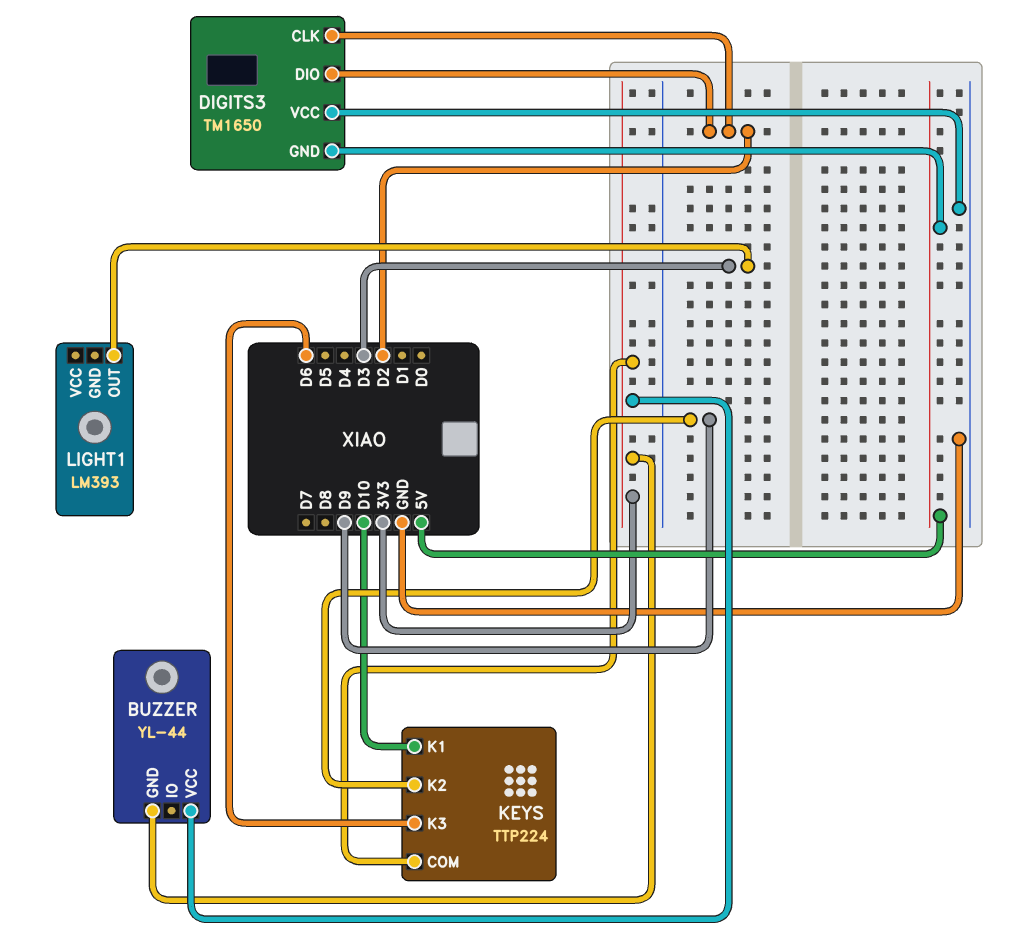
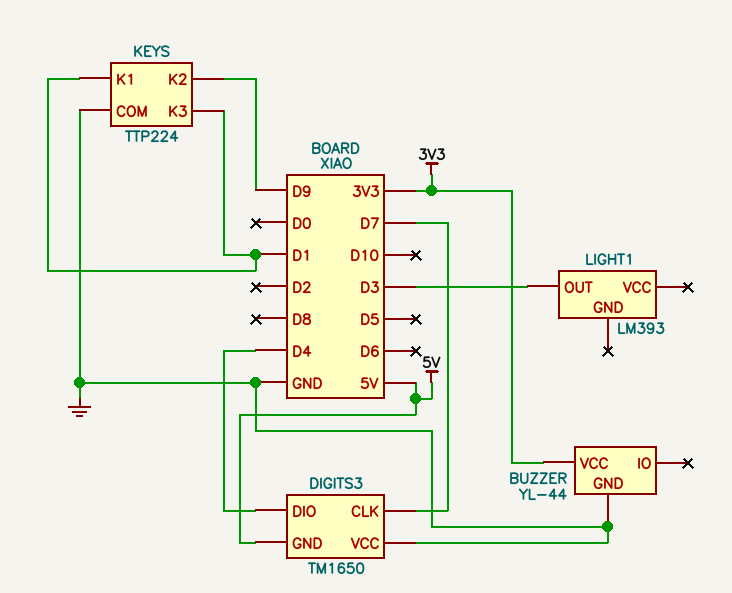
BUZZER pin GND: 3V3 -> GND
DIGITS3 pin CLK: D2 -> D7
DIGITS3 pin DIO: D2 -> D4
KEYS pin COM: 3V3 -> GND
KEYS pin K1: D10 -> D1
KEYS pin K3: D6 -> D1

